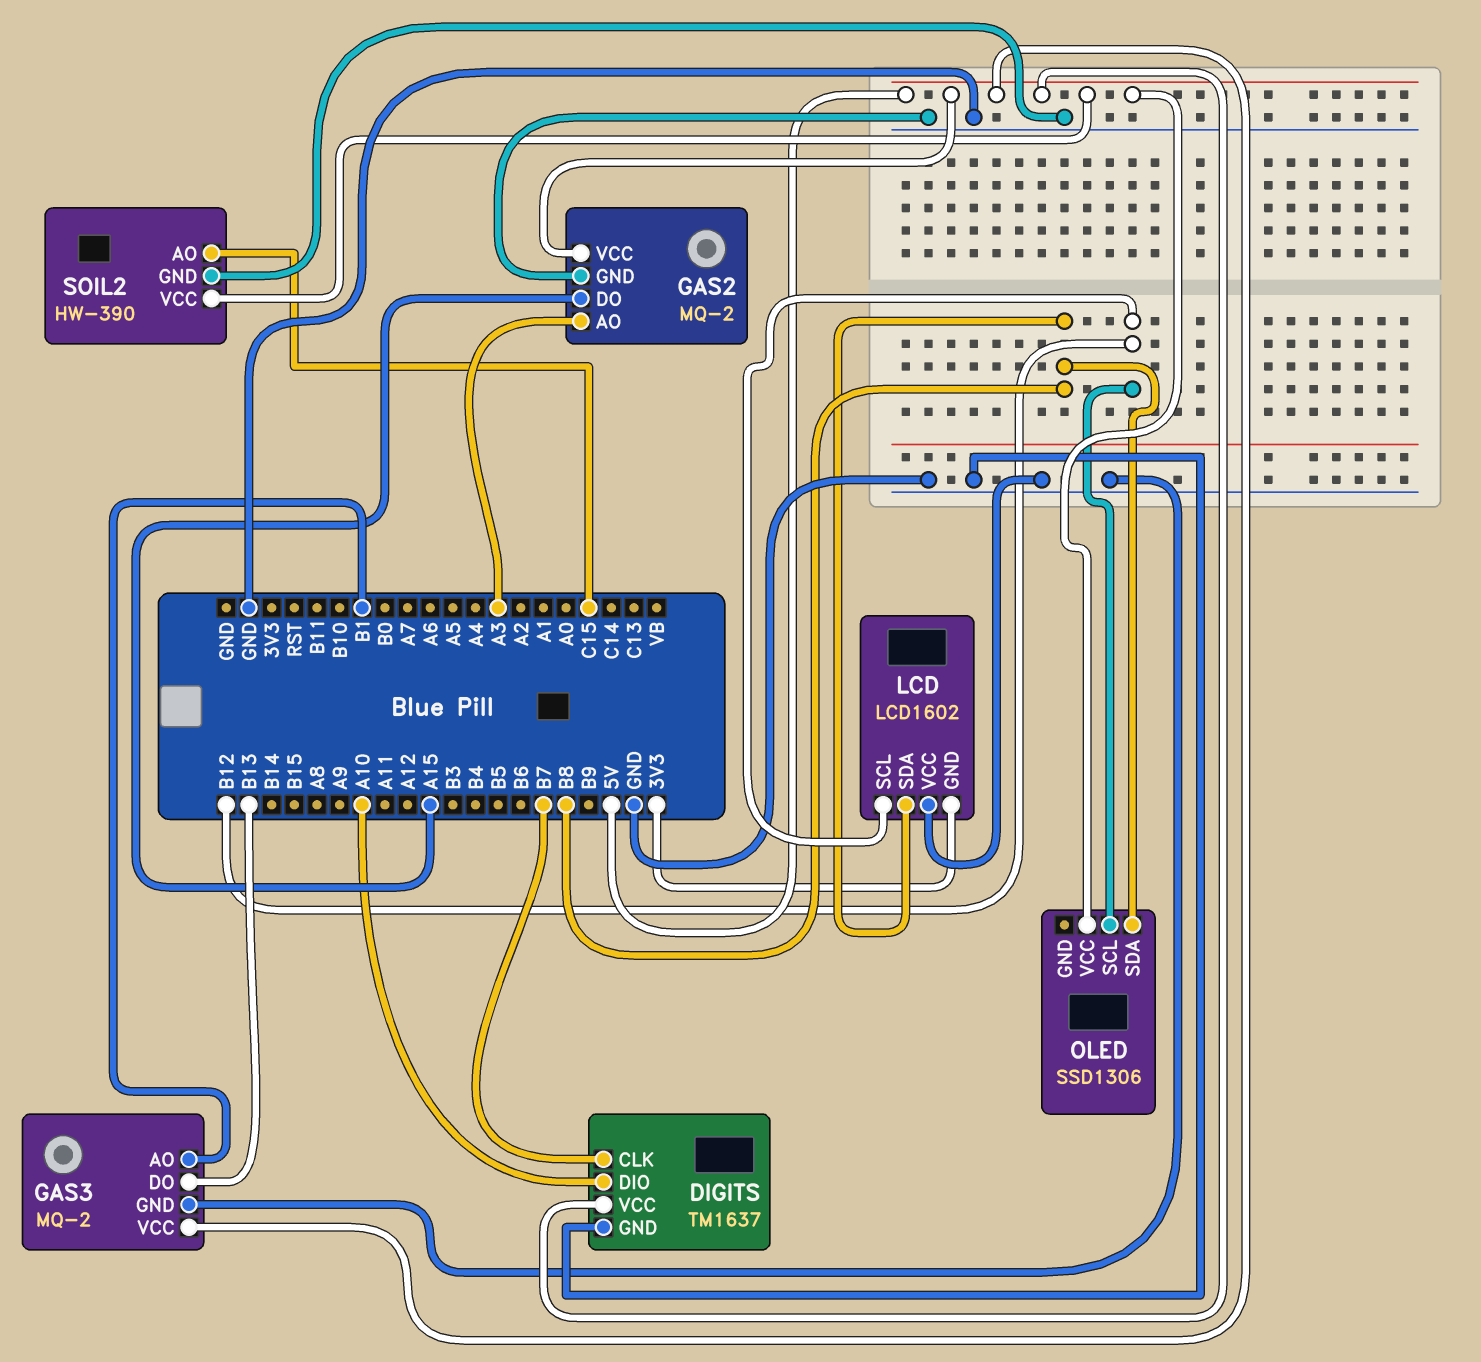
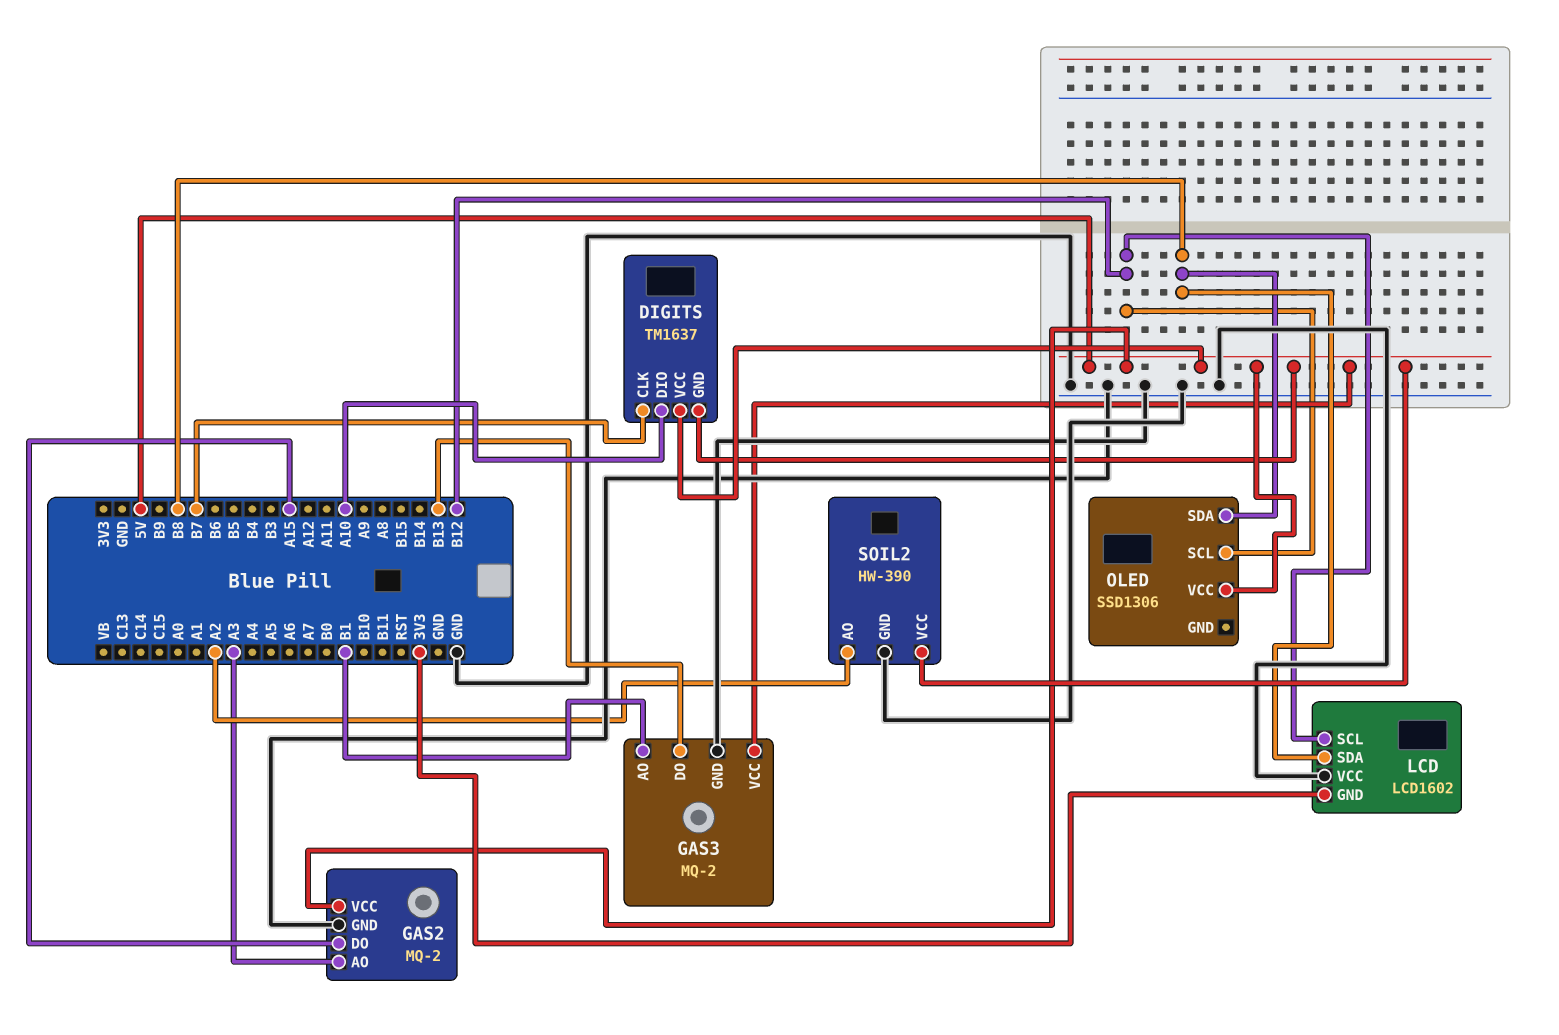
DIGITS pin GND: GND -> 5V
SOIL2 pin AO: C15 -> A2

